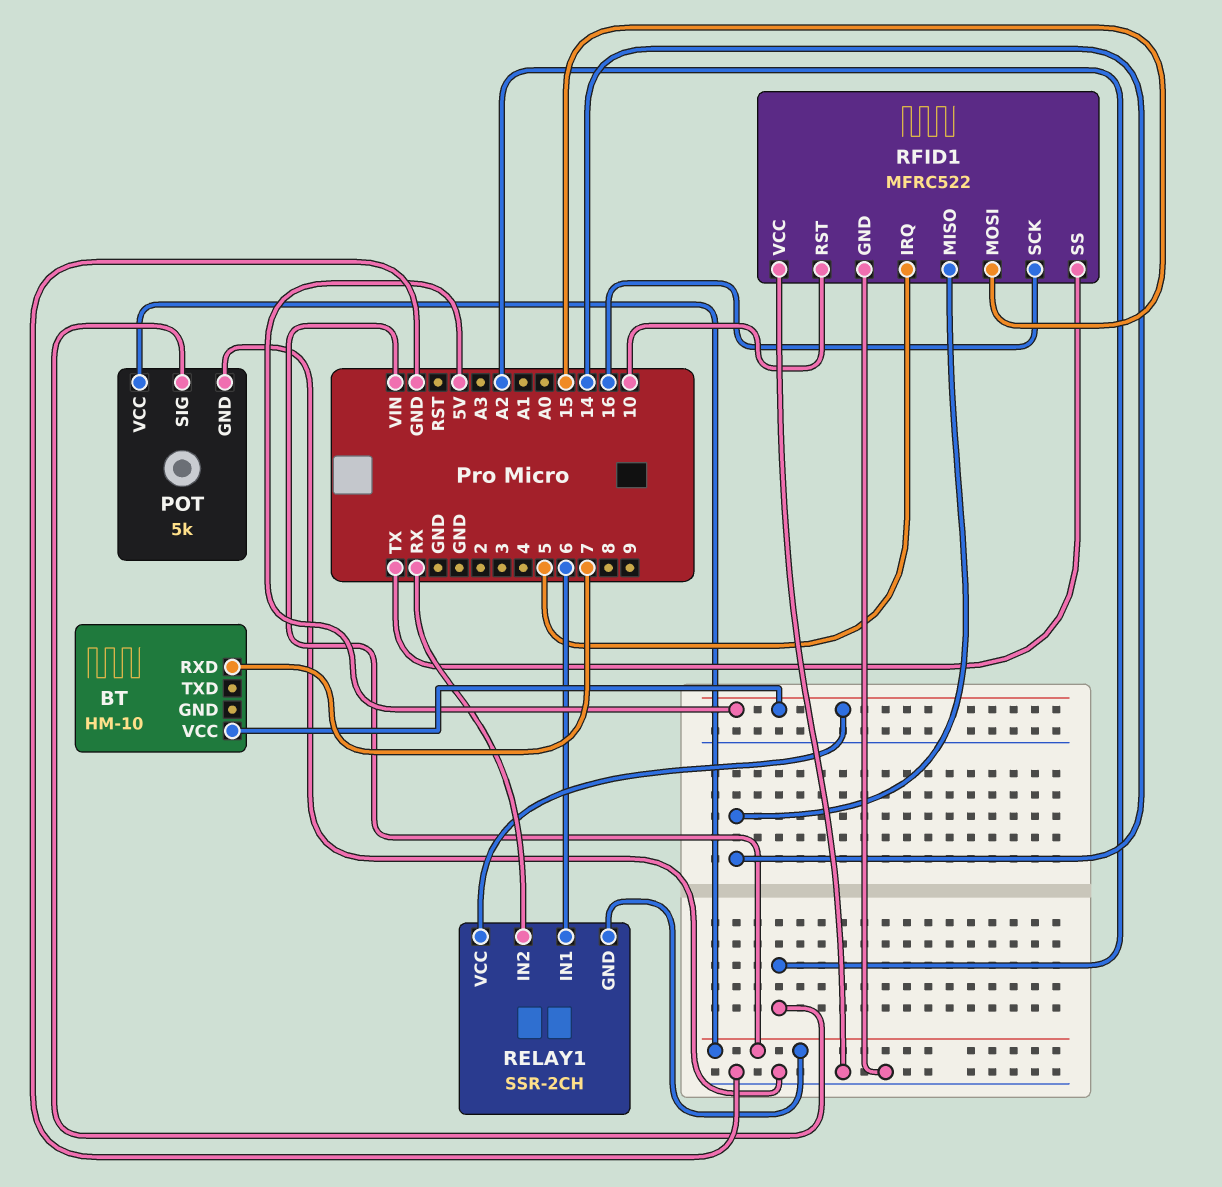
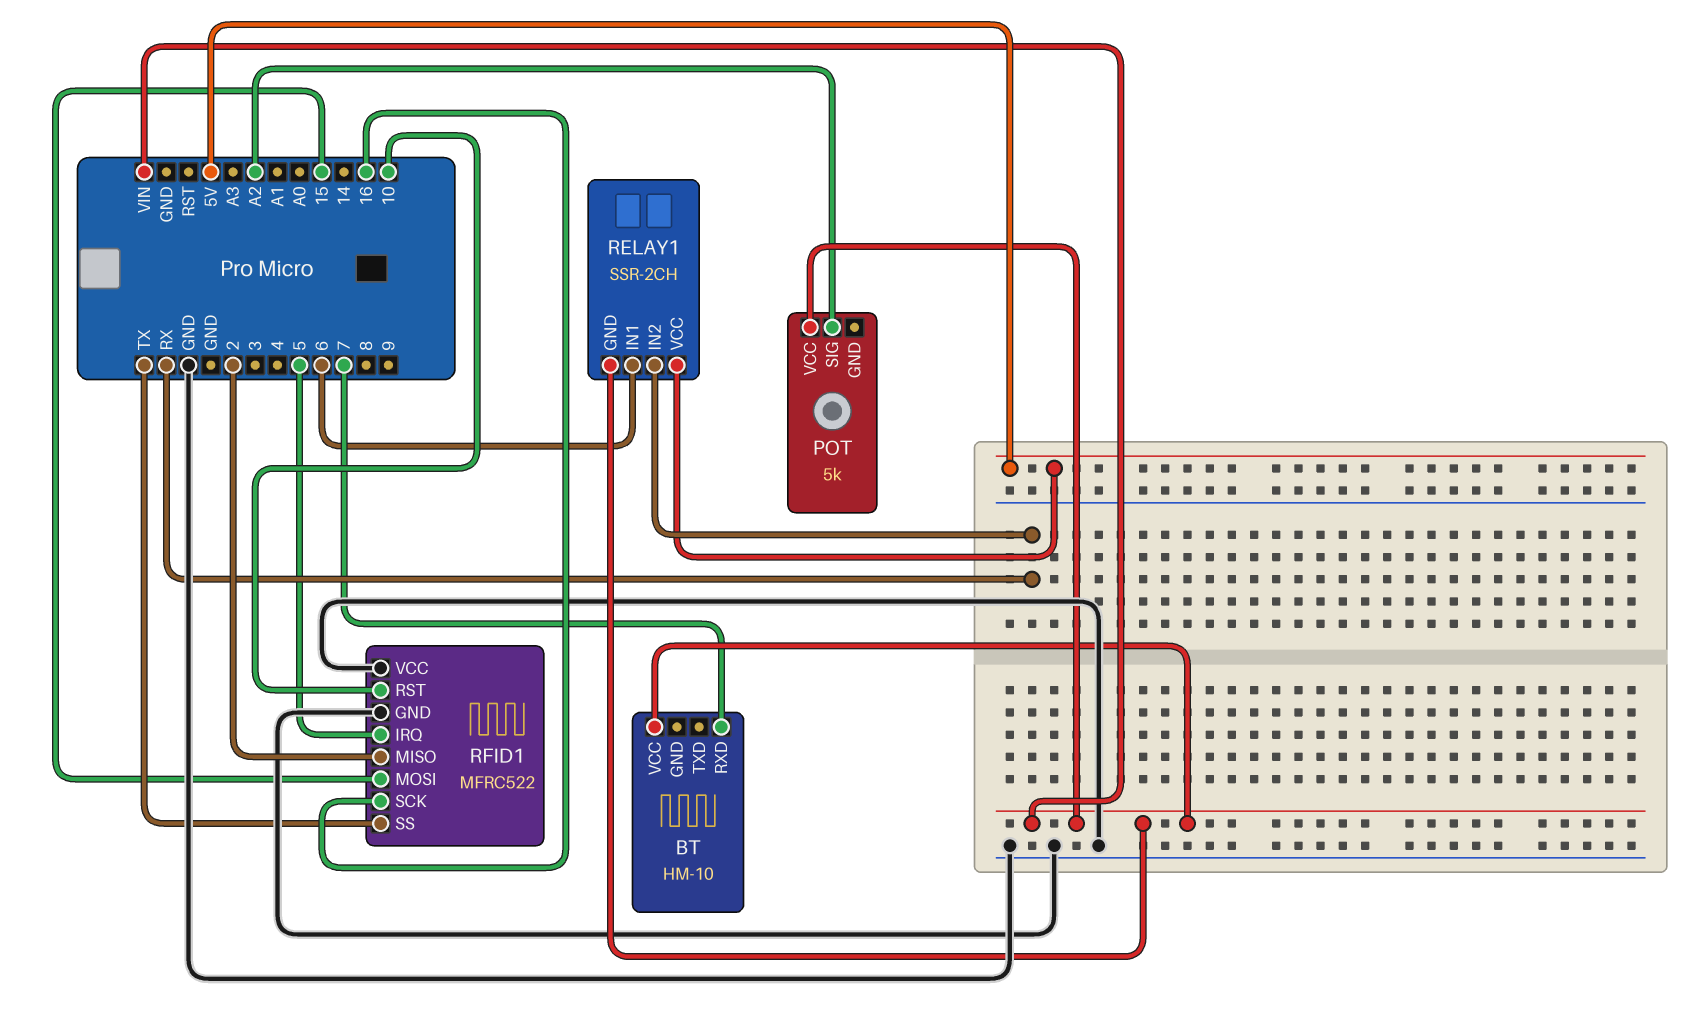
BT pin VCC: 5V -> VIN
POT pin GND: GND -> none
RFID1 pin MISO: 14 -> 2

